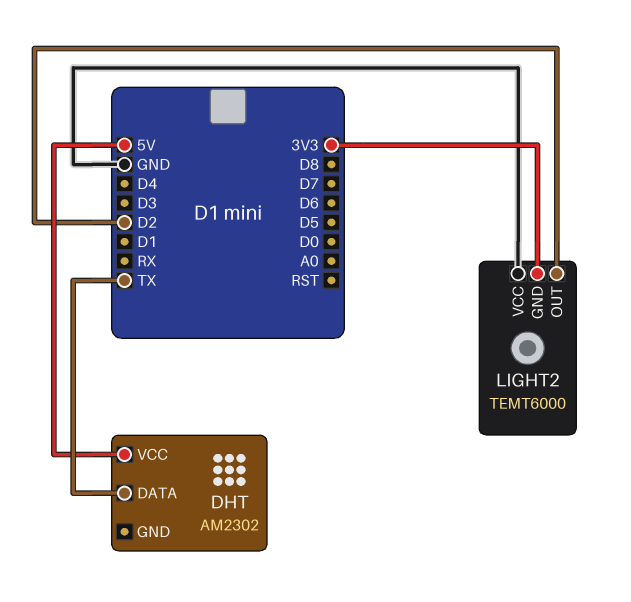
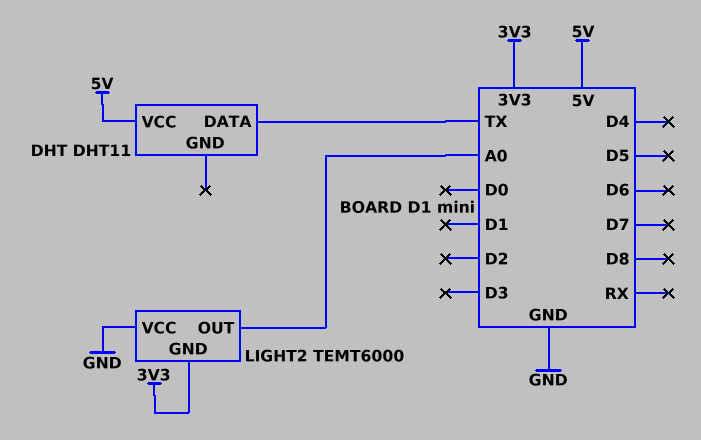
DHT: AM2302 -> DHT11
LIGHT2 pin OUT: D2 -> A0

